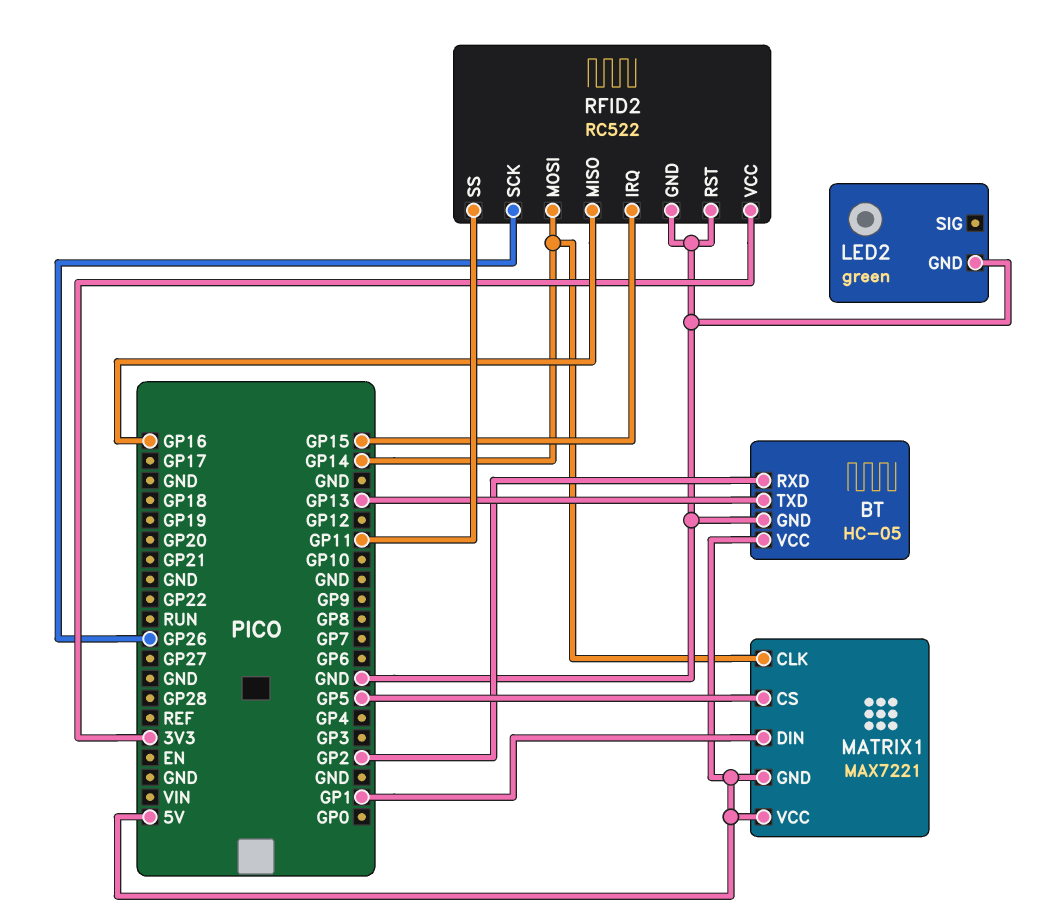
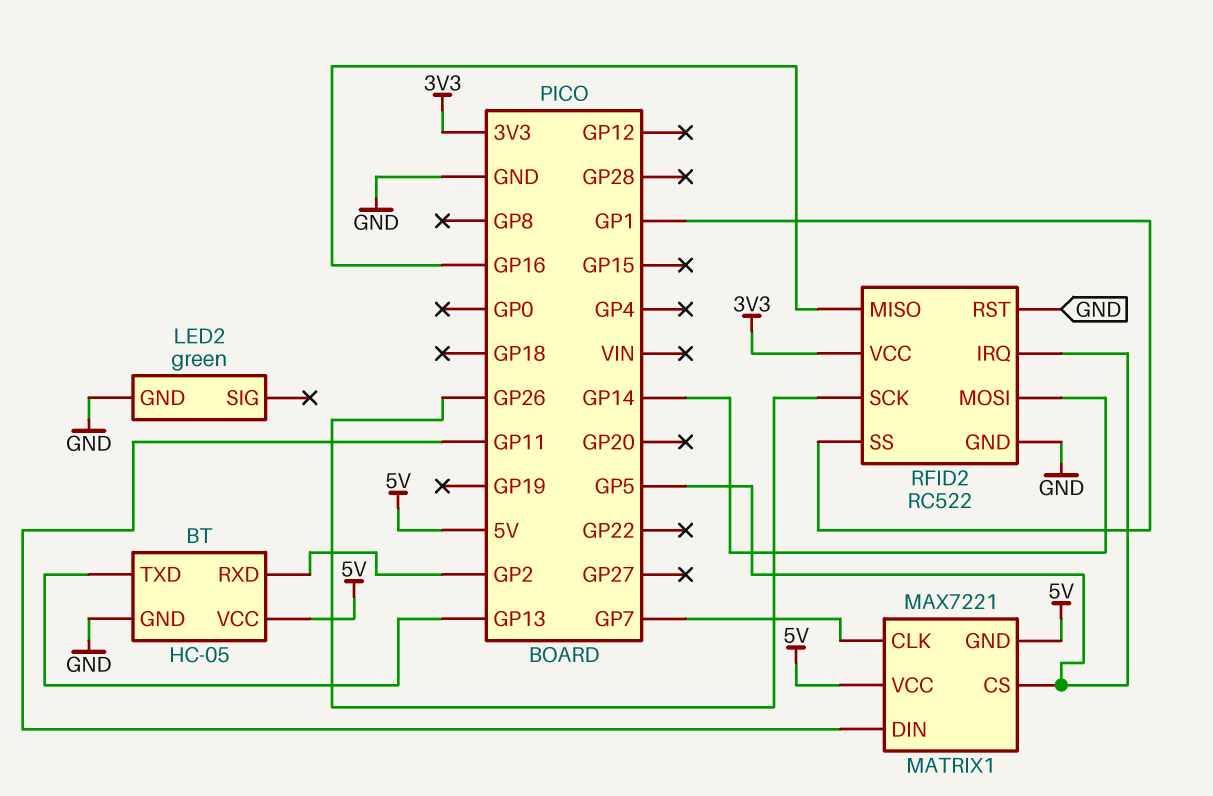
MATRIX1 pin CLK: GP14 -> GP7
MATRIX1 pin DIN: GP1 -> GP11
RFID2 pin IRQ: GP15 -> GP5
RFID2 pin SS: GP11 -> GP1

